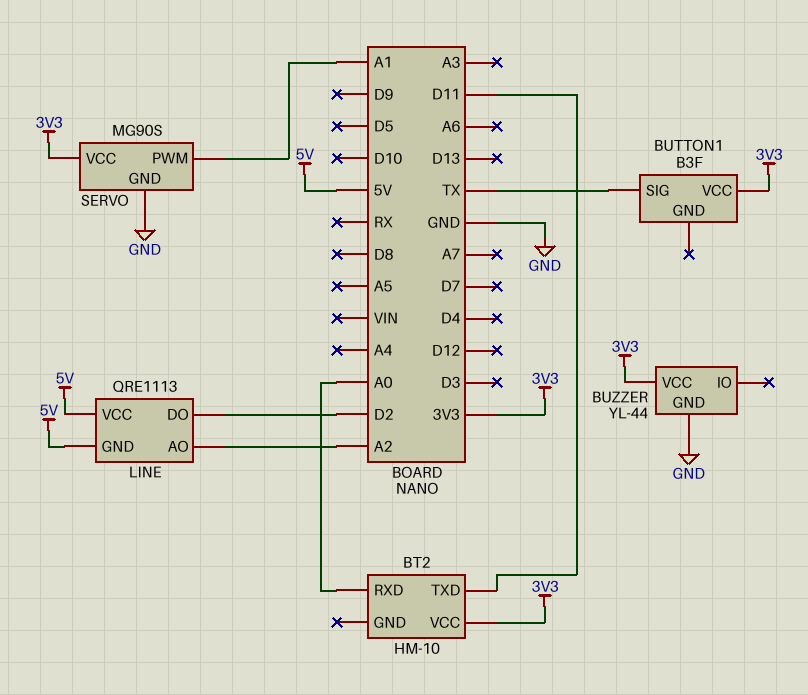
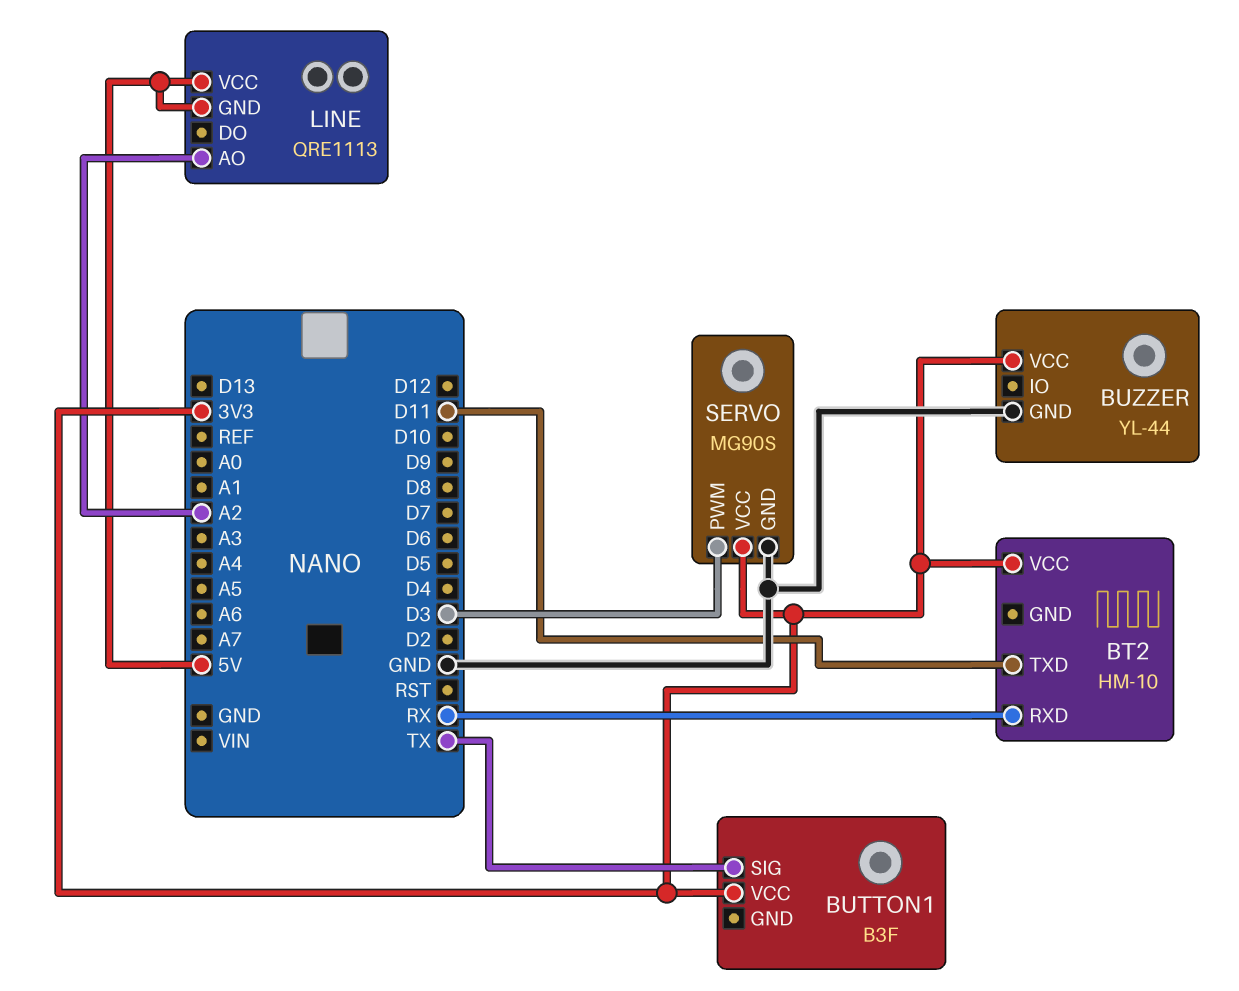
BT2 pin RXD: A0 -> RX
LINE pin DO: D2 -> none
SERVO pin PWM: A1 -> D3

